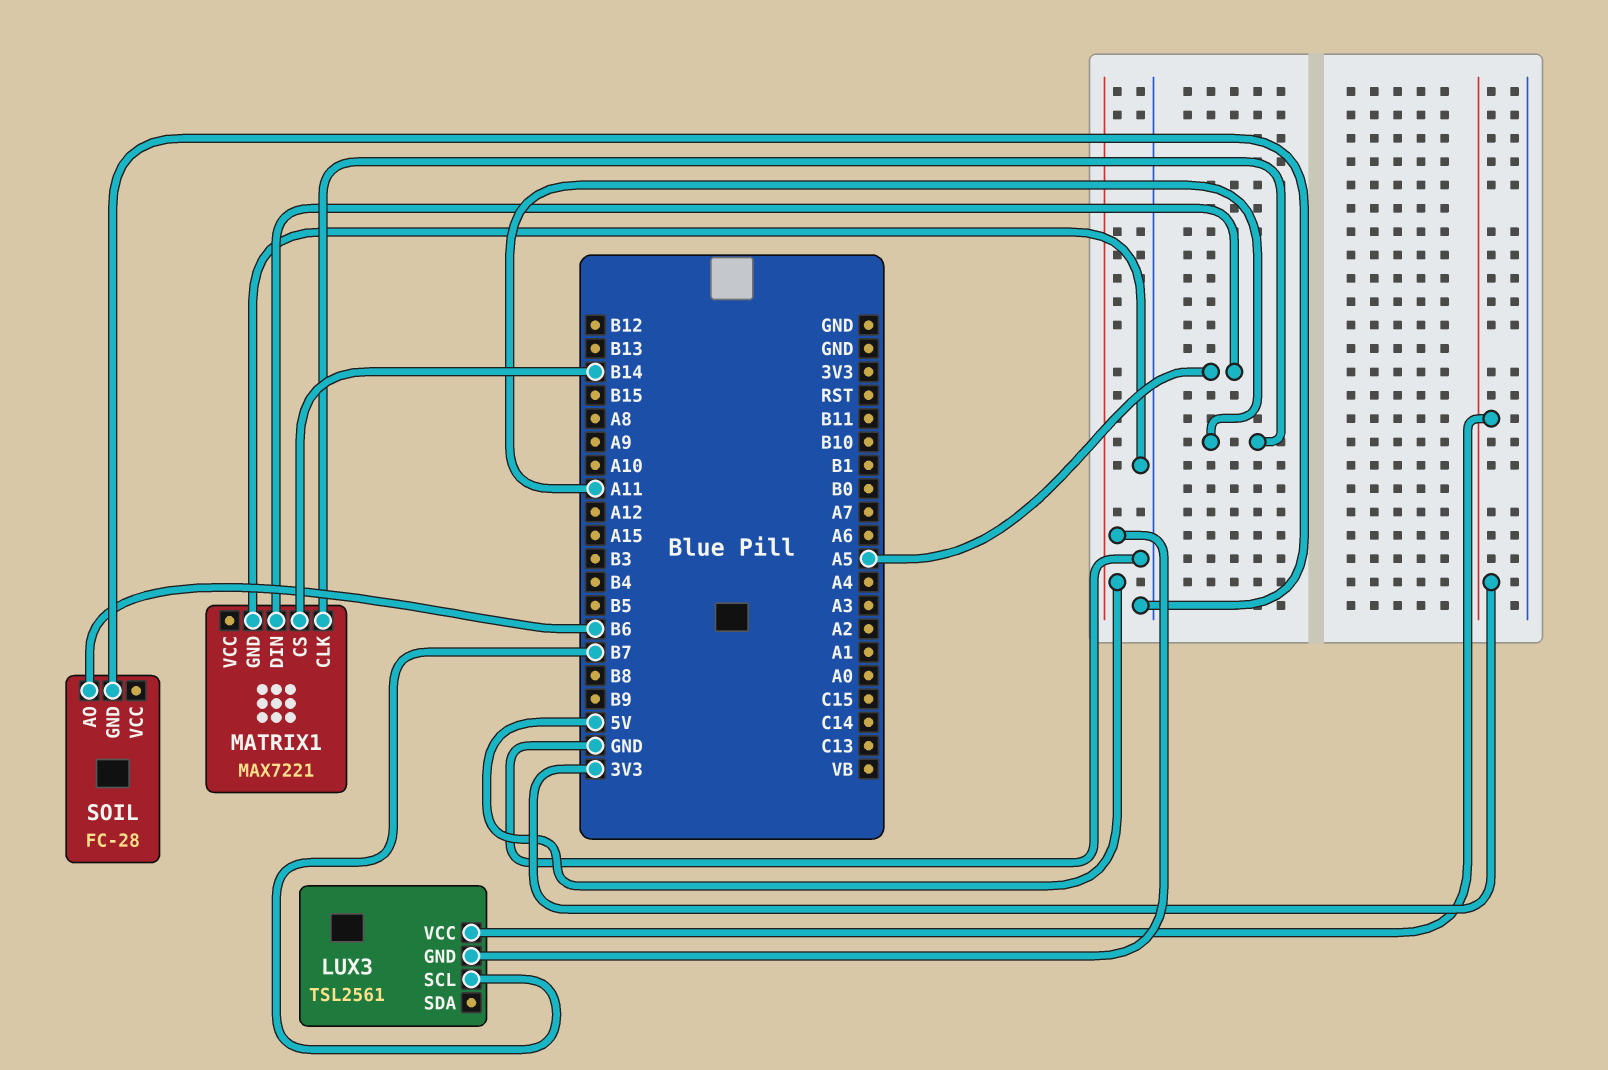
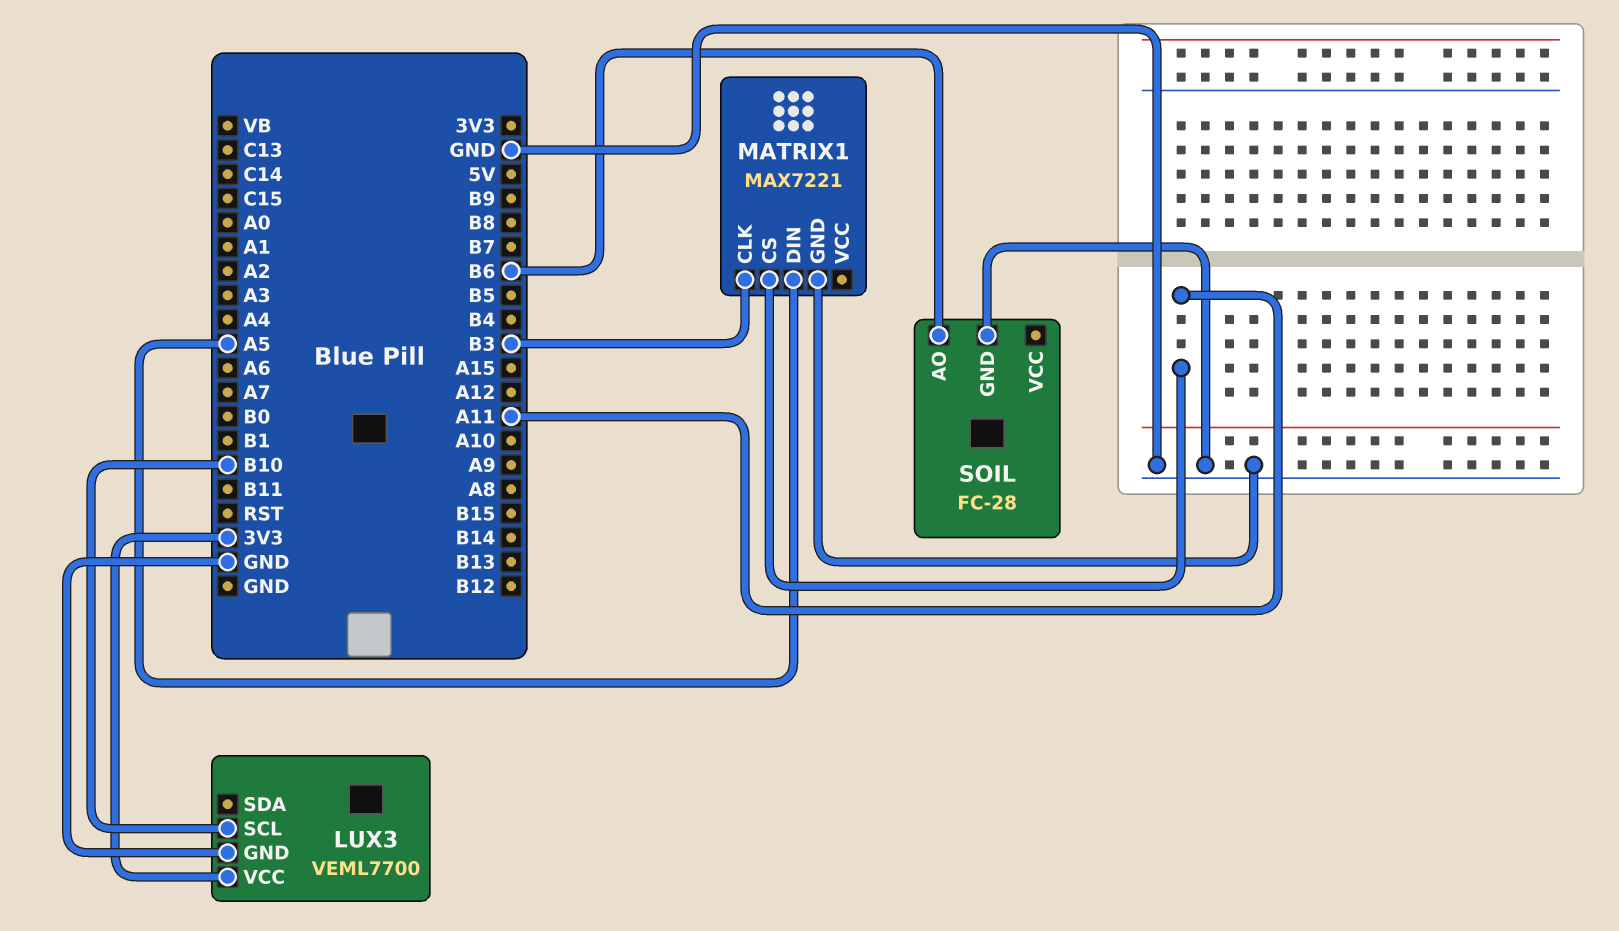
LUX3: TSL2561 -> VEML7700
LUX3 pin GND: 5V -> GND
LUX3 pin SCL: B7 -> B10
MATRIX1 pin CLK: A11 -> B3
MATRIX1 pin CS: B14 -> A11

